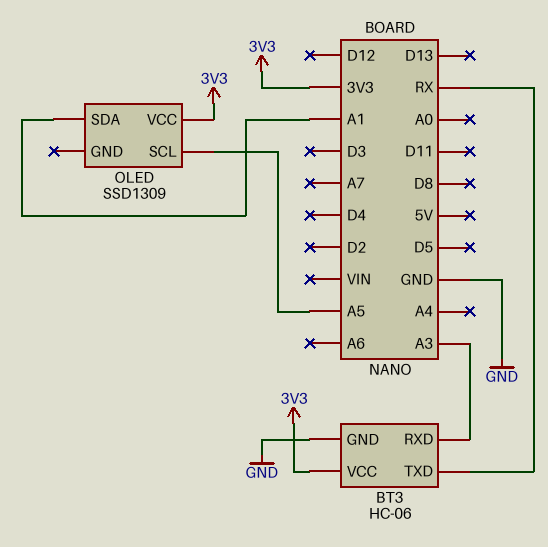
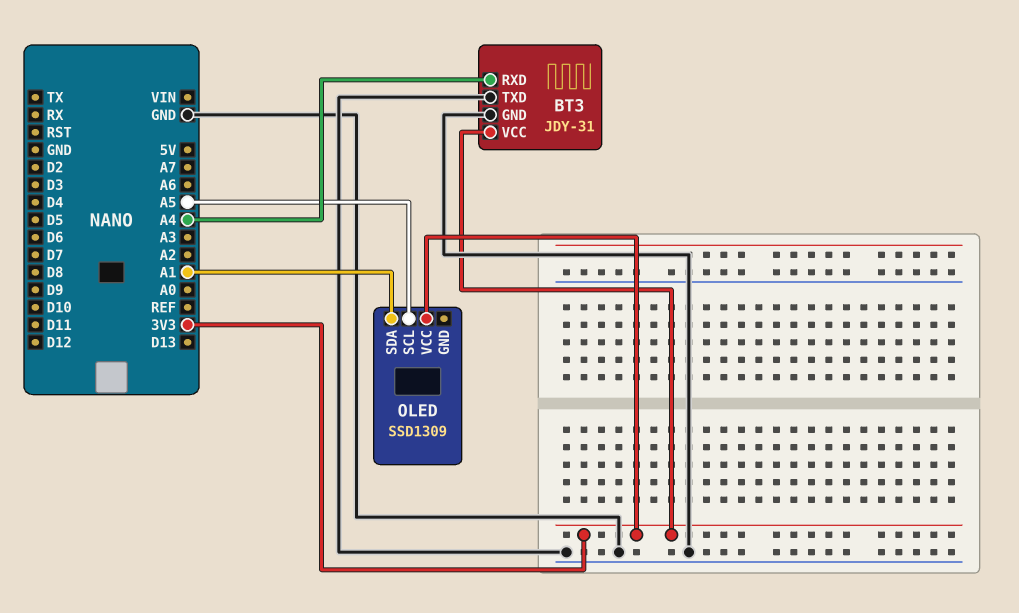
BT3: HC-06 -> JDY-31
BT3 pin RXD: A3 -> A4
BT3 pin TXD: RX -> GND

